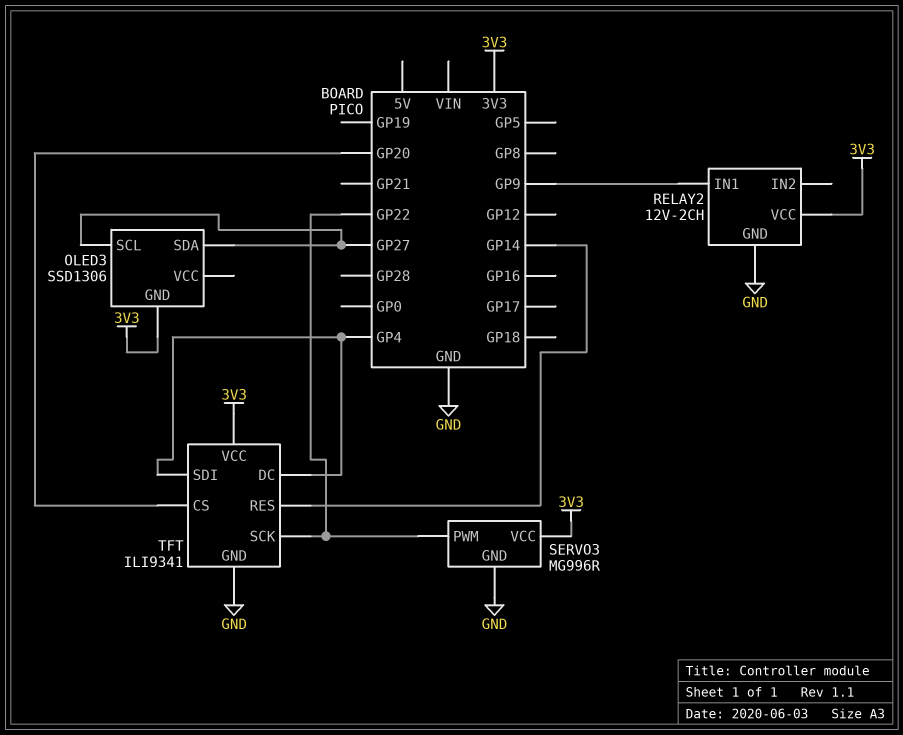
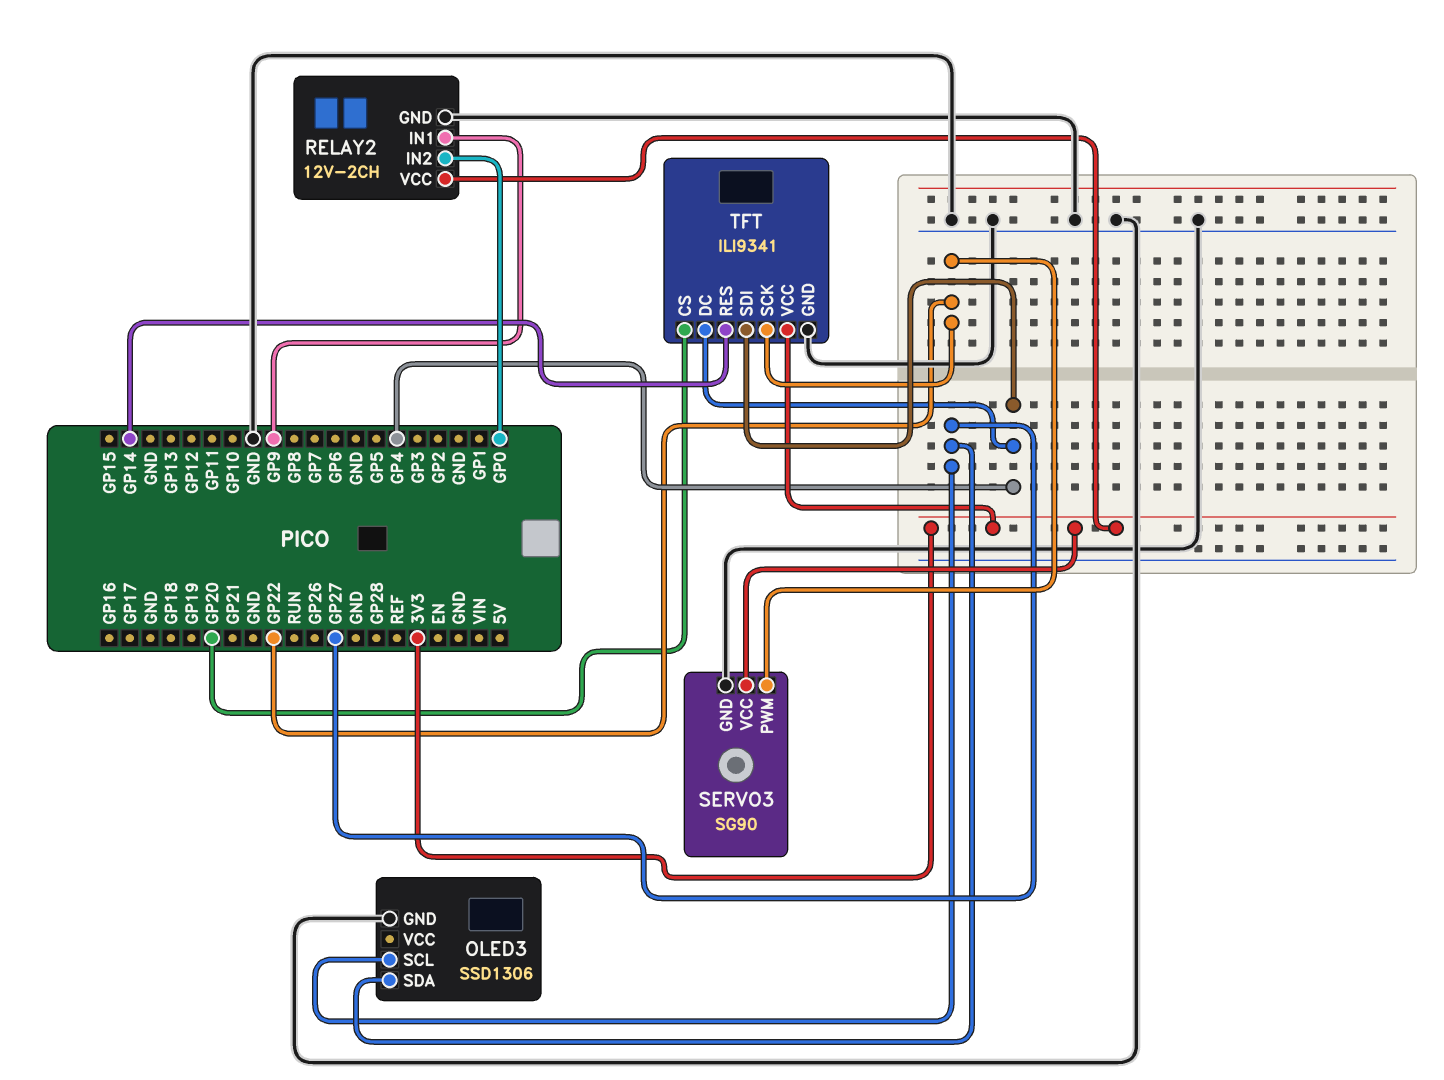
OLED3 pin GND: 3V3 -> GND
RELAY2 pin IN2: none -> GP0
SERVO3: MG996R -> SG90

